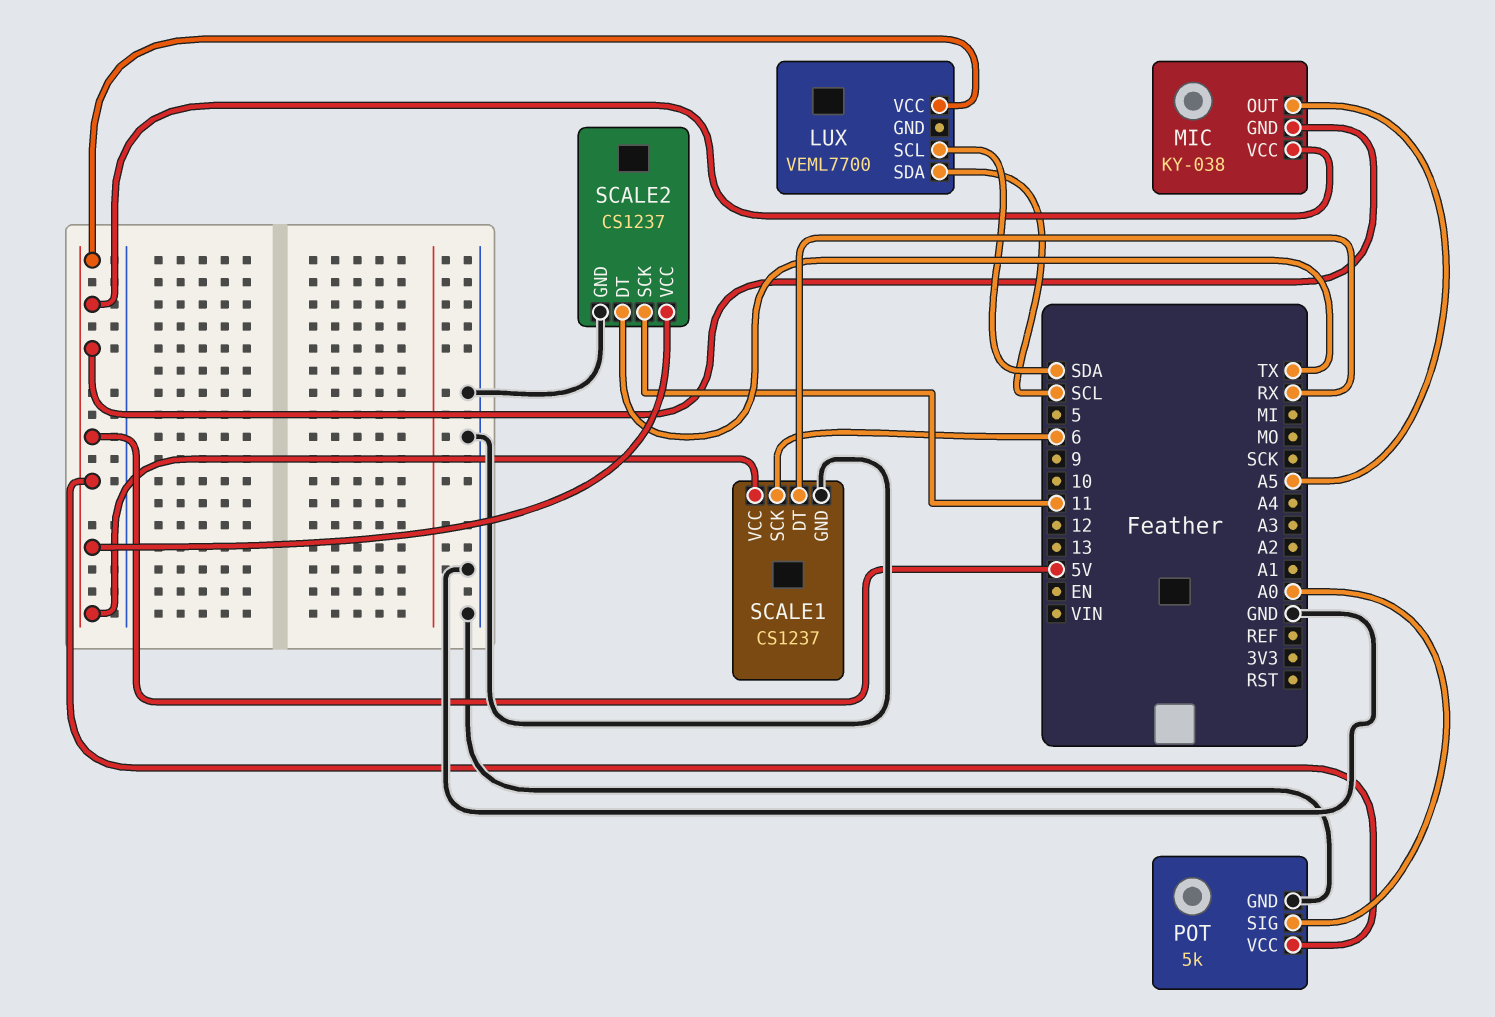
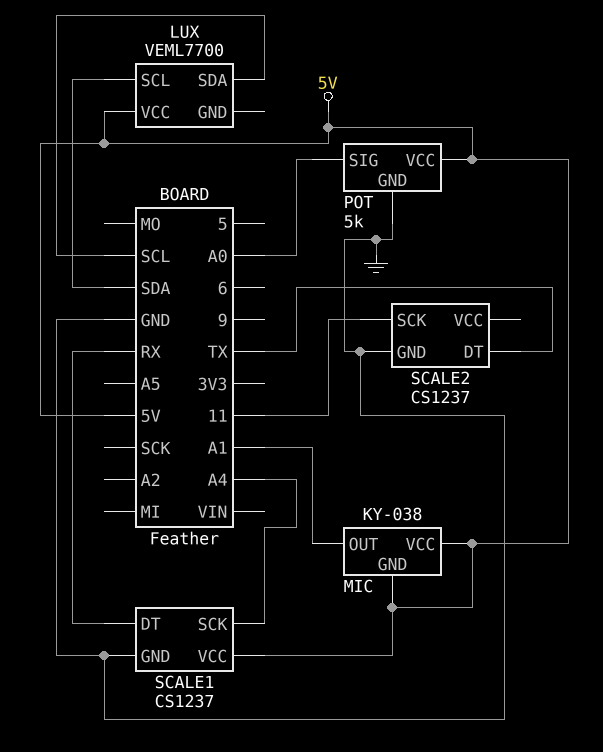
MIC pin OUT: A5 -> A1
SCALE1 pin SCK: 6 -> A4
SCALE2 pin VCC: 5V -> none

